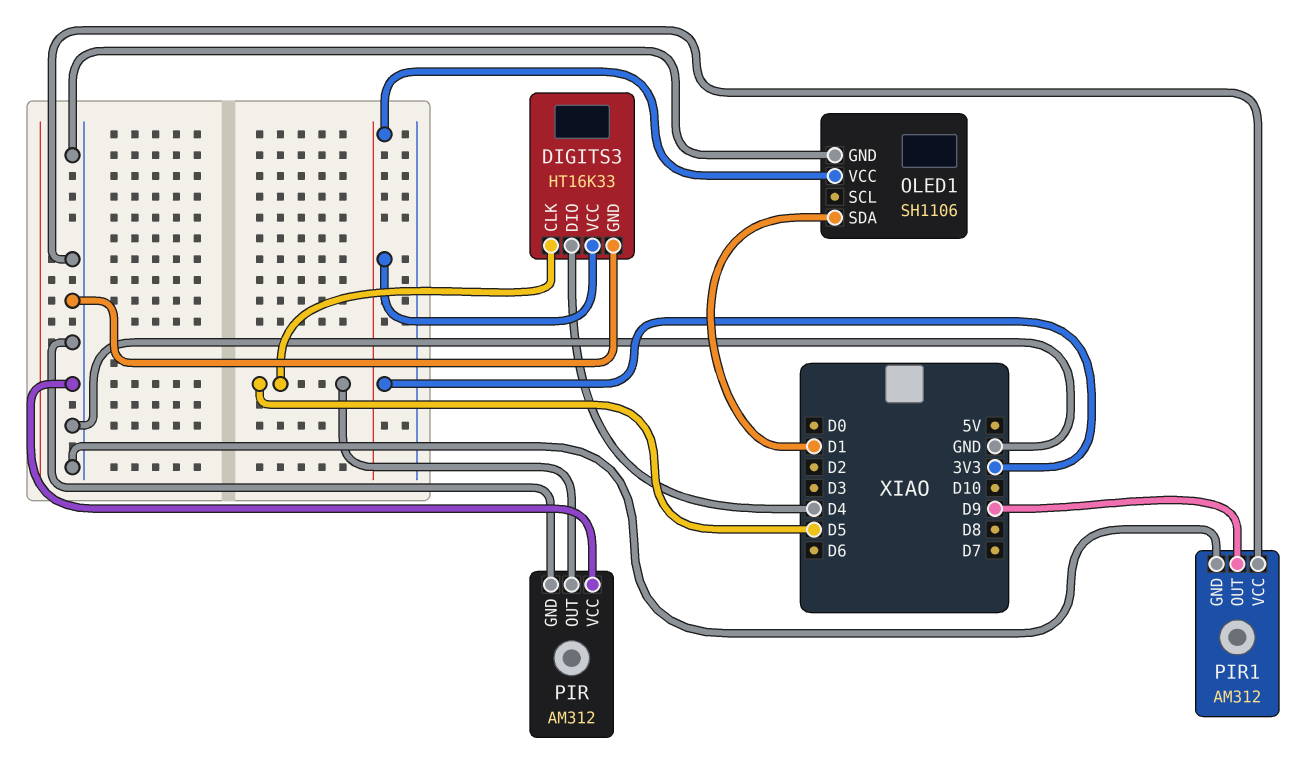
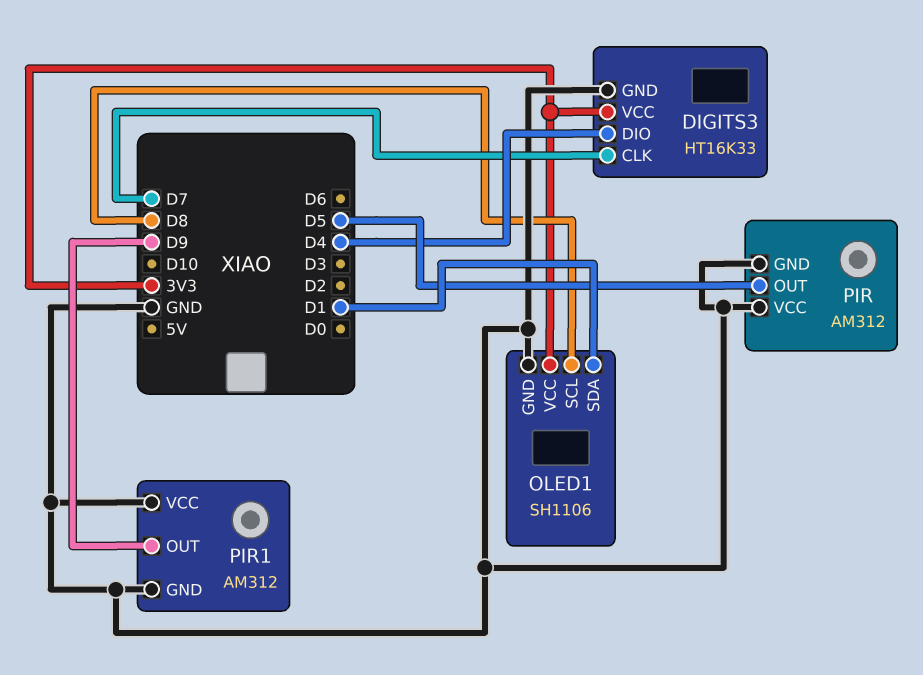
DIGITS3 pin CLK: D5 -> D7
OLED1 pin SCL: none -> D8

